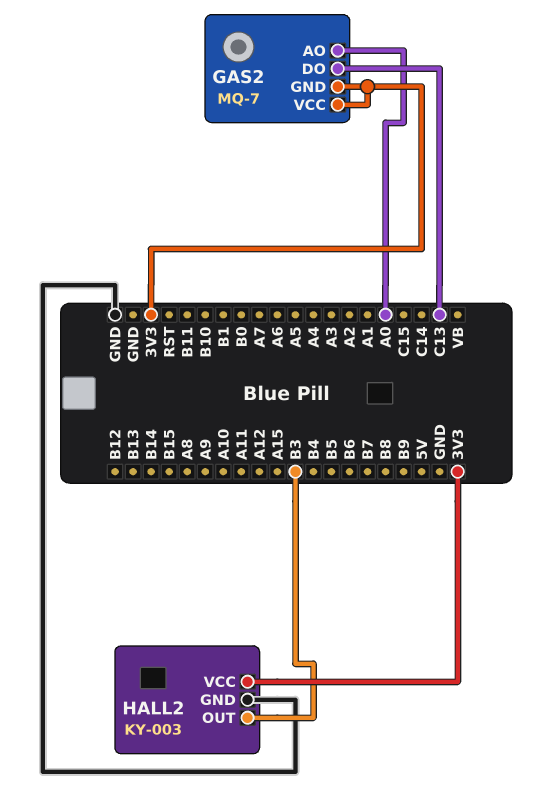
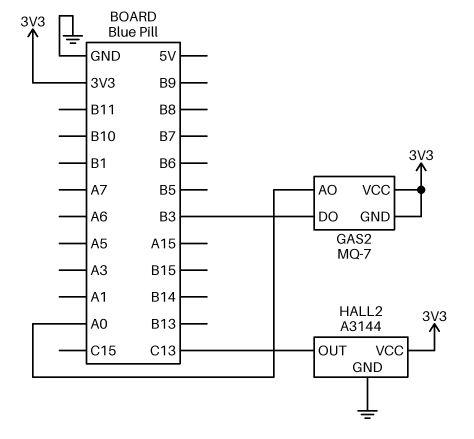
GAS2 pin DO: C13 -> B3
HALL2: KY-003 -> A3144
HALL2 pin OUT: B3 -> C13

